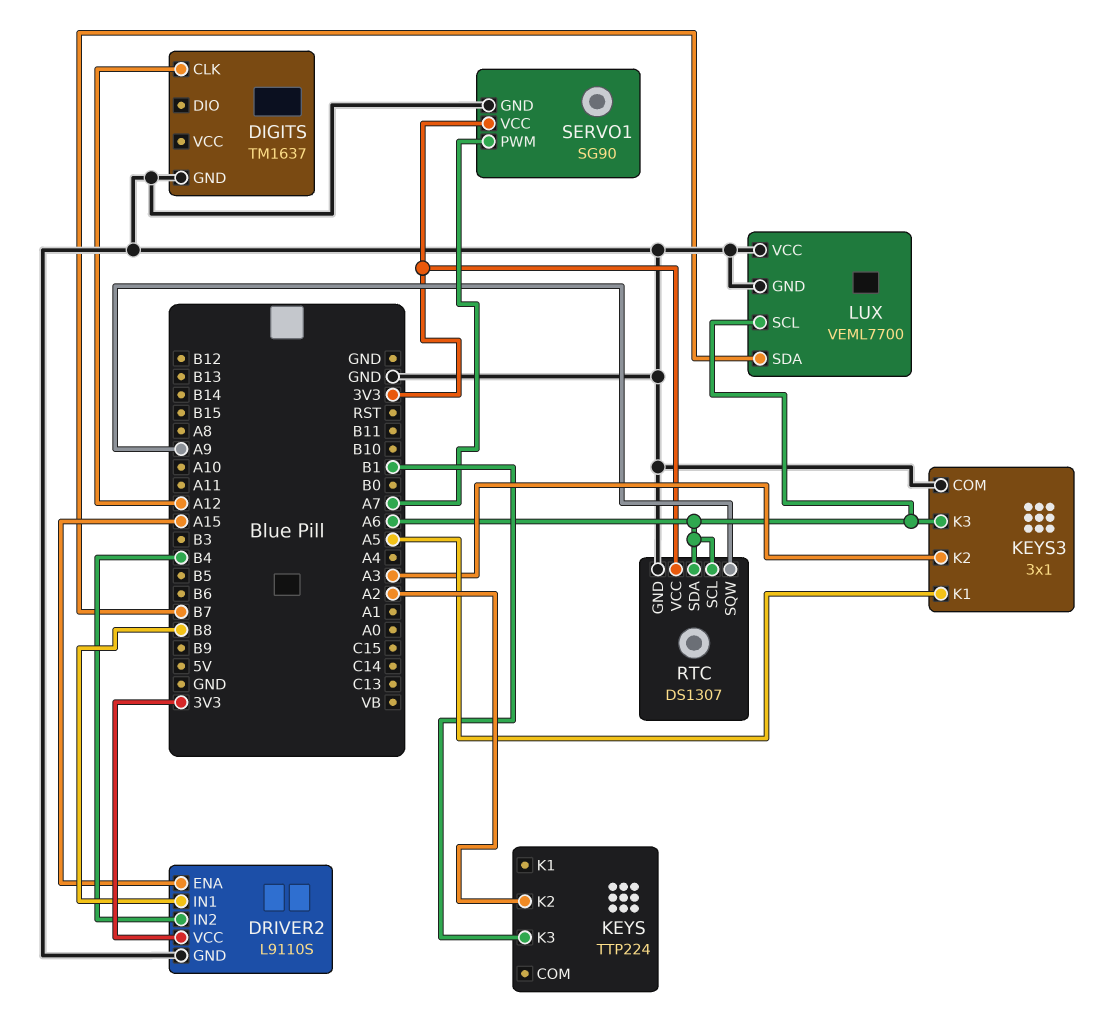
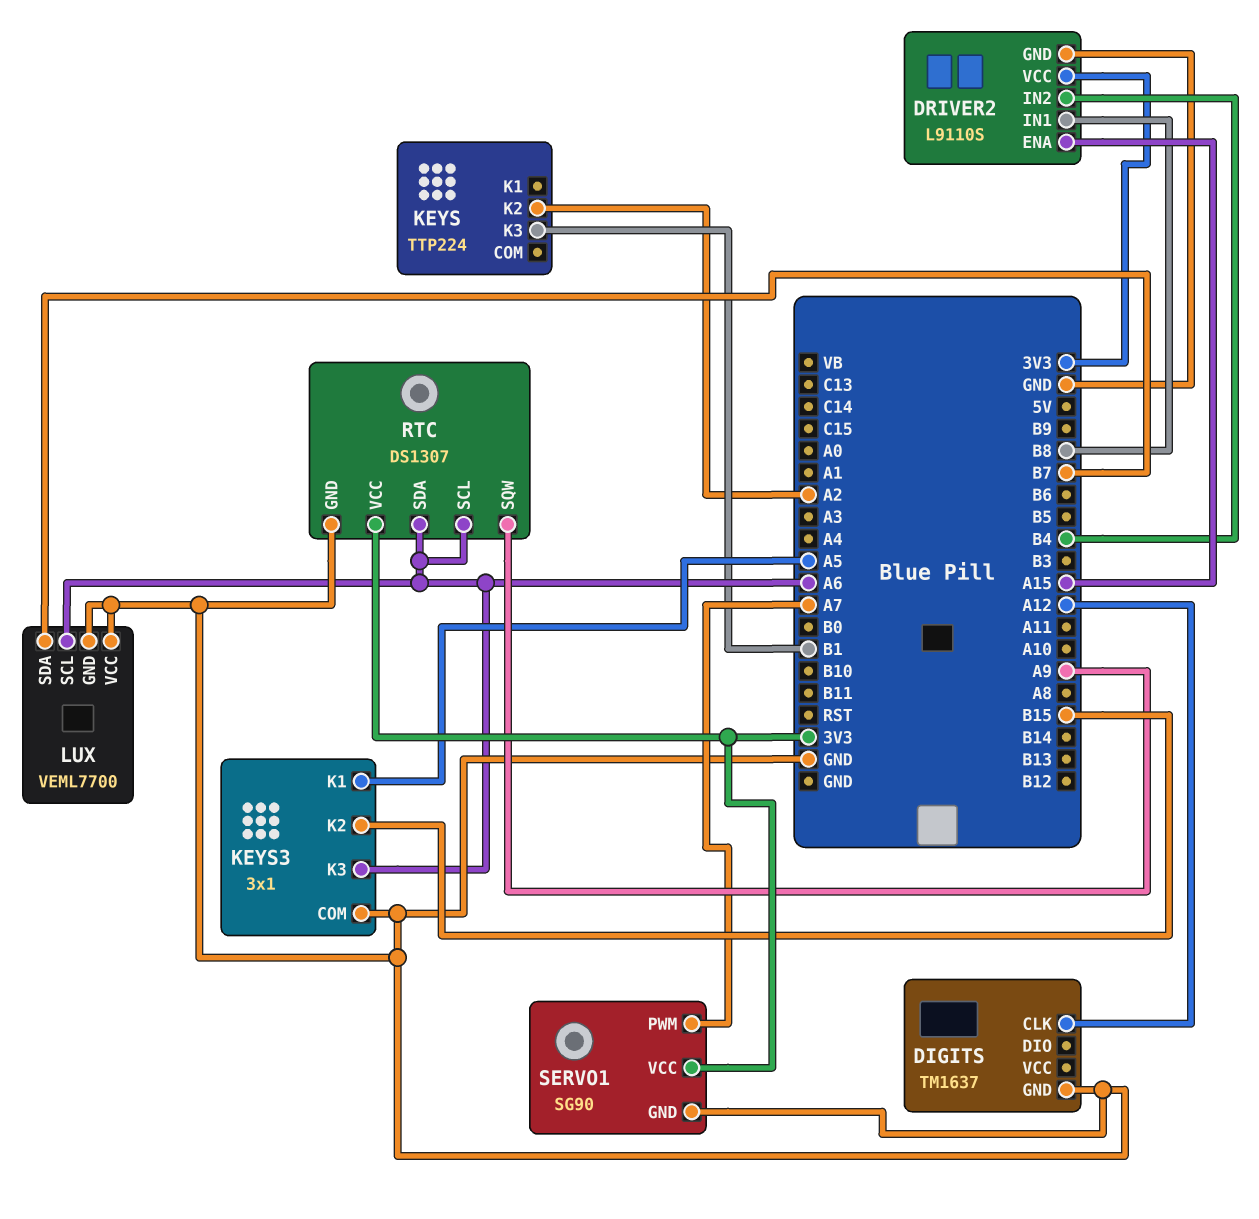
KEYS3 pin K2: A3 -> B15

